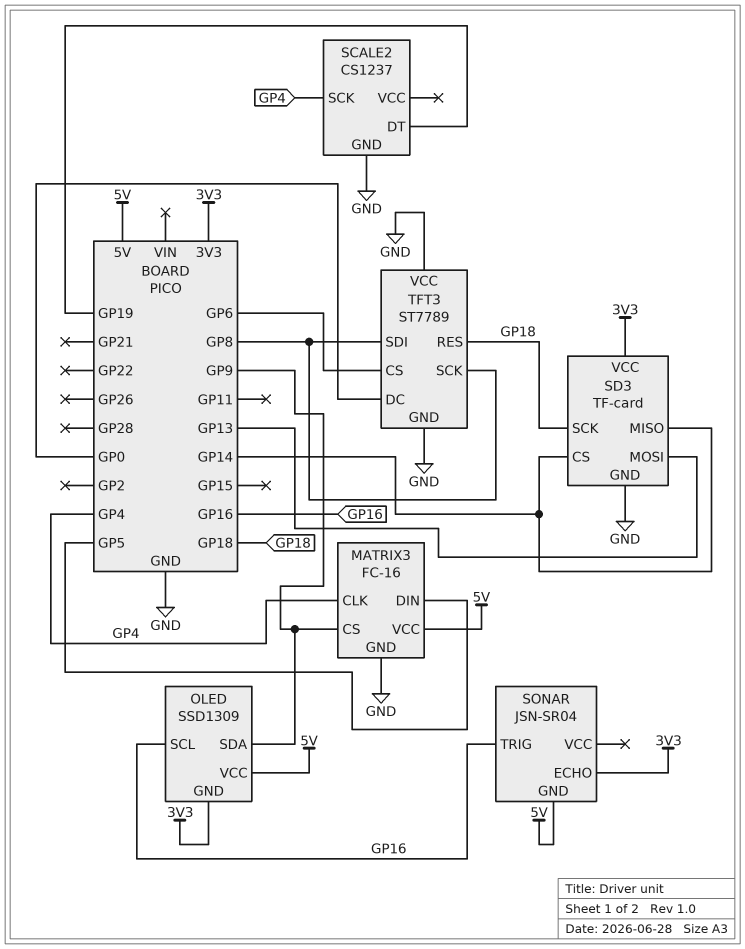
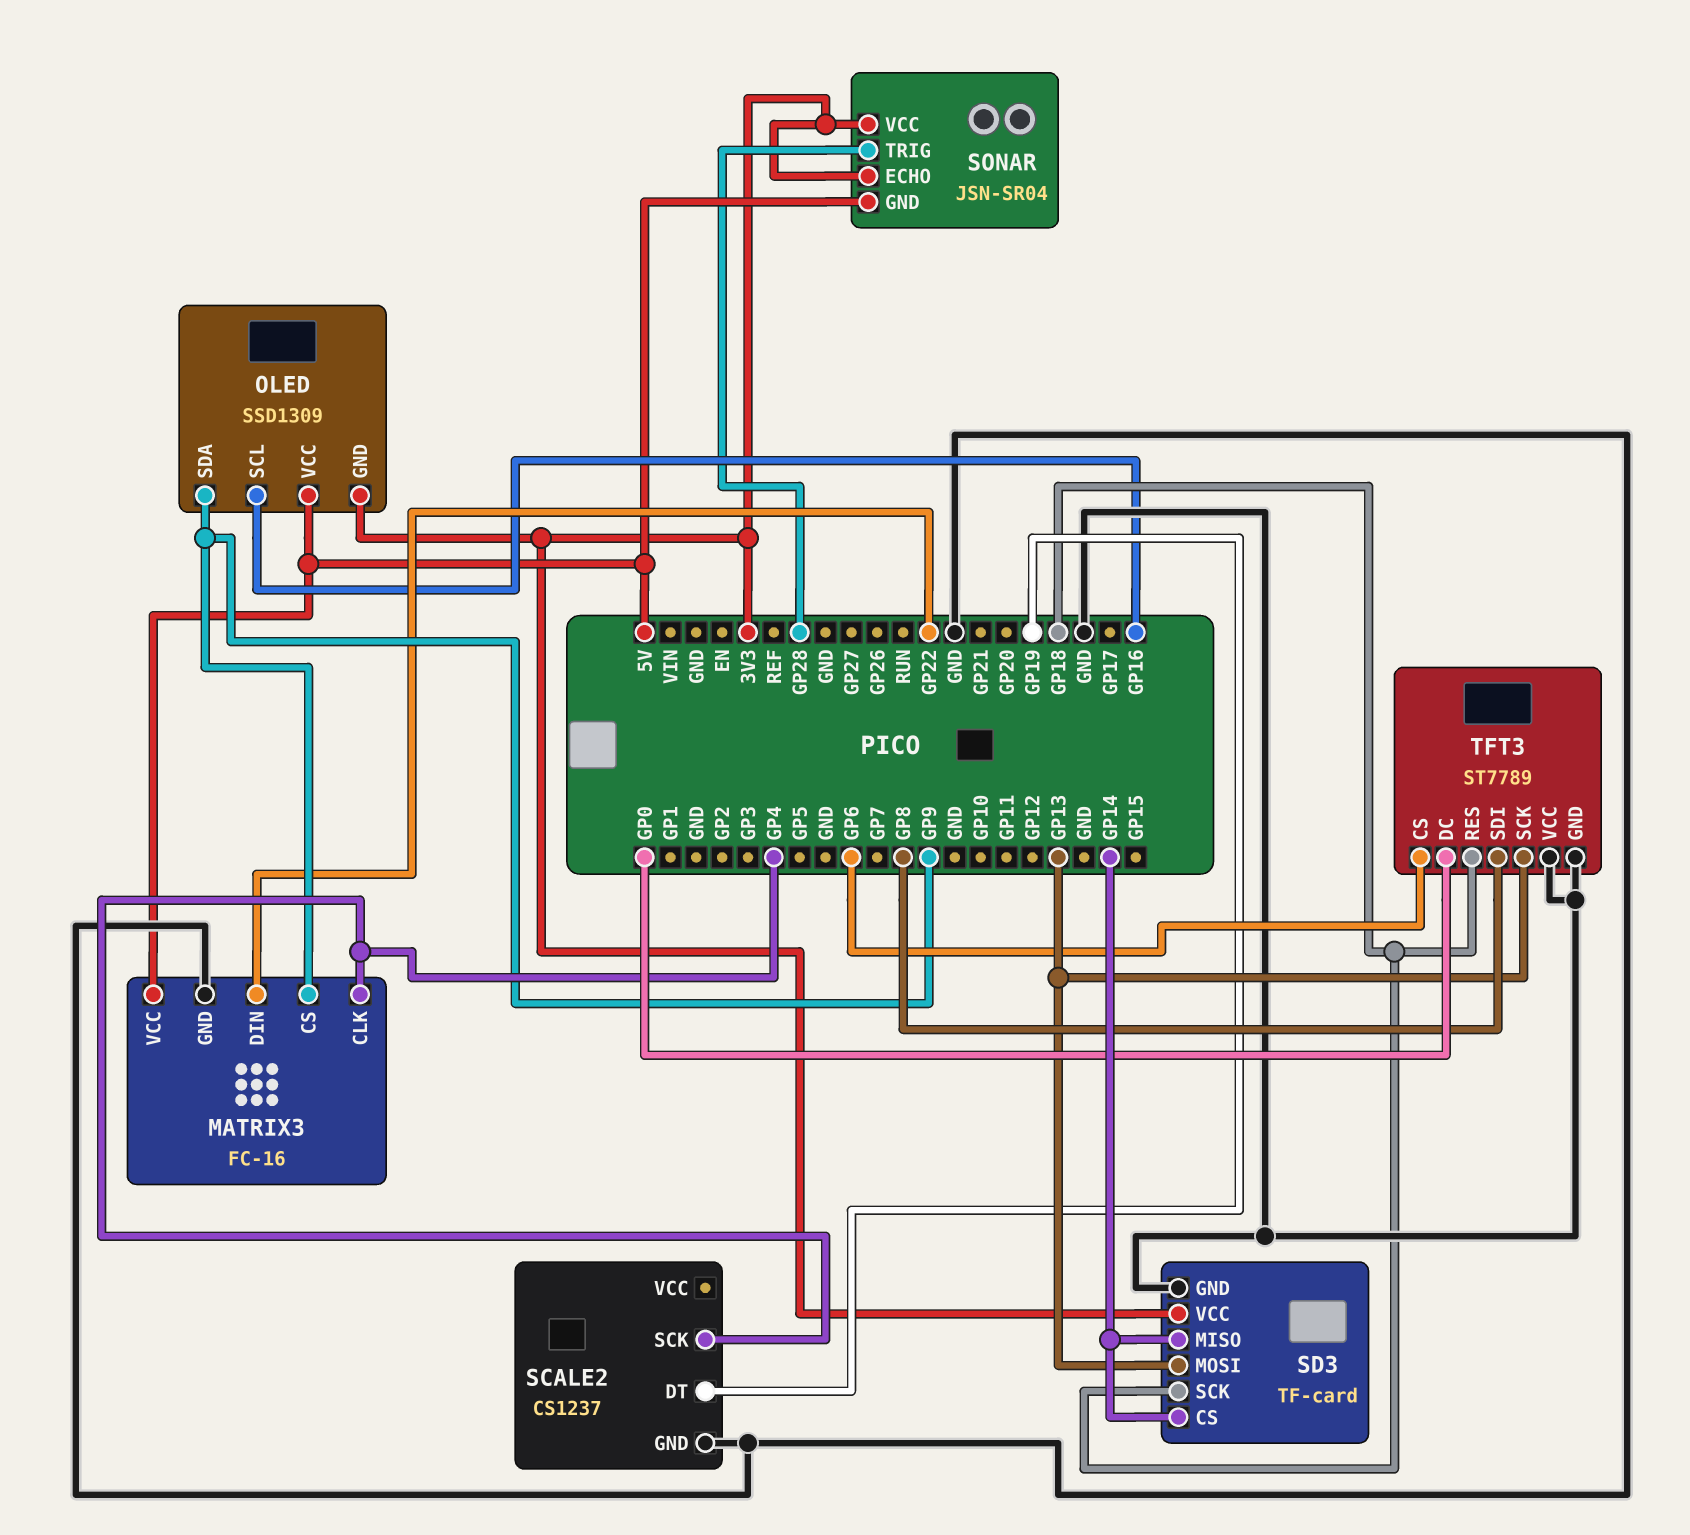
MATRIX3 pin DIN: GP5 -> GP22
SONAR pin TRIG: GP16 -> GP28
SONAR pin VCC: none -> 3V3
TFT3 pin SCK: GP8 -> GP13

